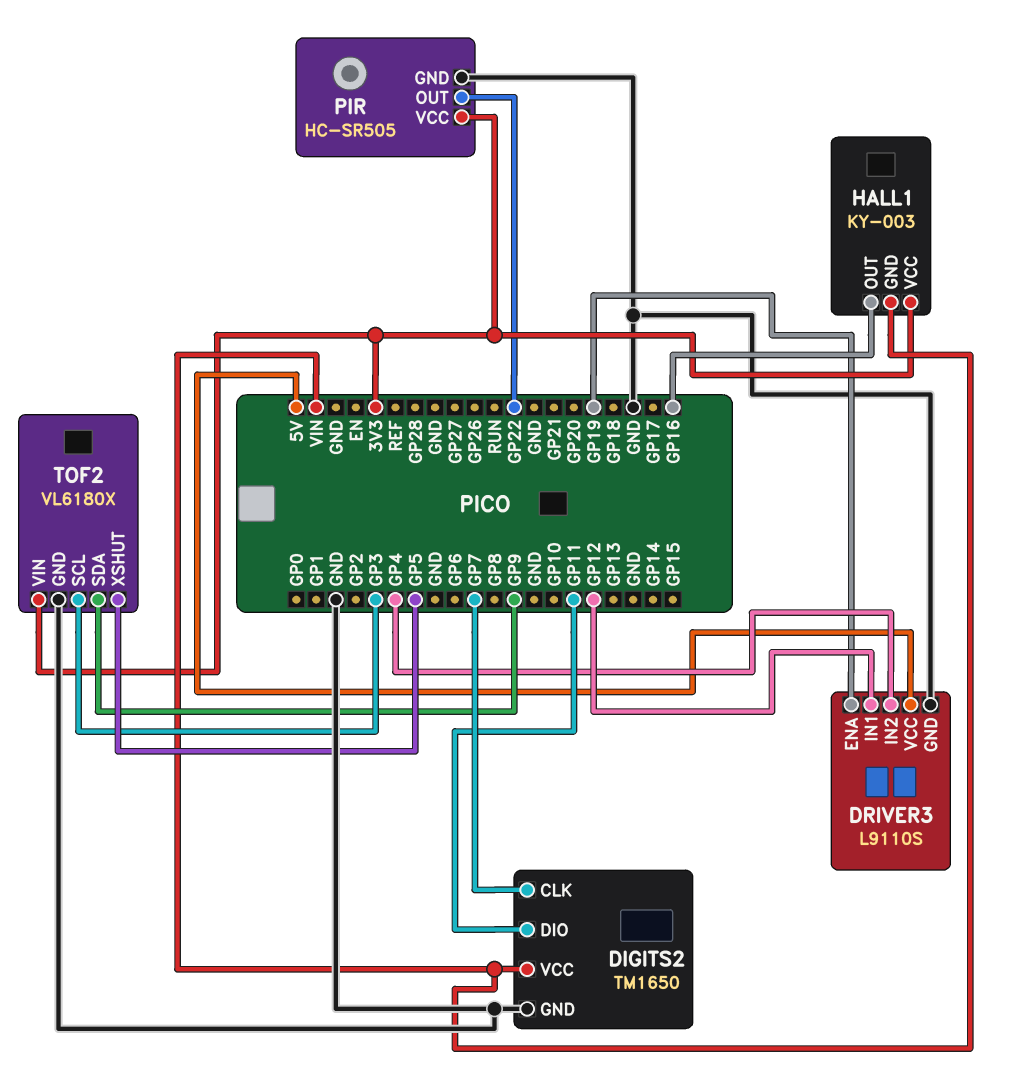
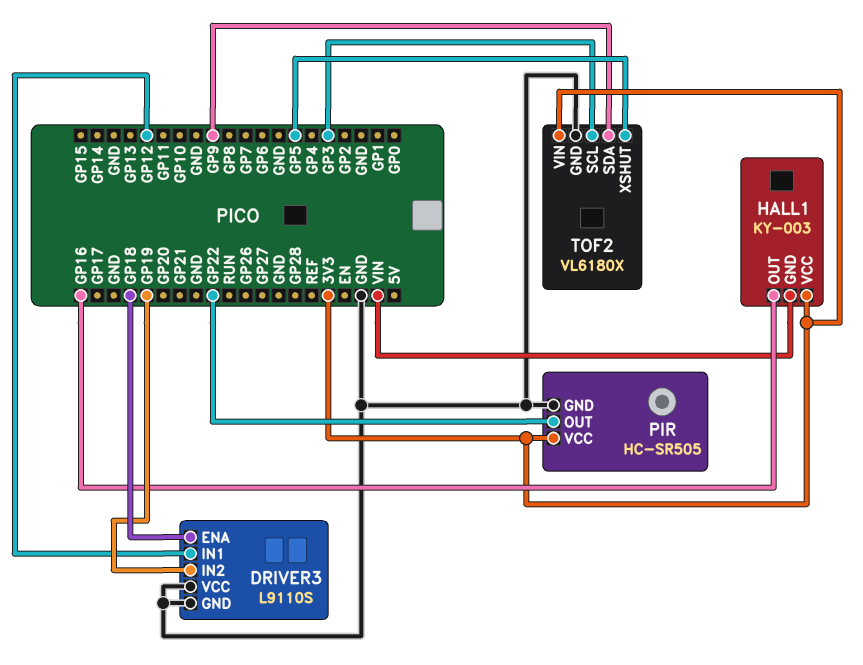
DIGITS2: TM1650 -> none
DIGITS2 pin CLK: GP7 -> none
DIGITS2 pin DIO: GP11 -> none
DIGITS2 pin GND: GND -> none
DIGITS2 pin VCC: VIN -> none
DRIVER3 pin ENA: GP19 -> GP18
DRIVER3 pin IN2: GP4 -> GP19
DRIVER3 pin VCC: 5V -> GND

